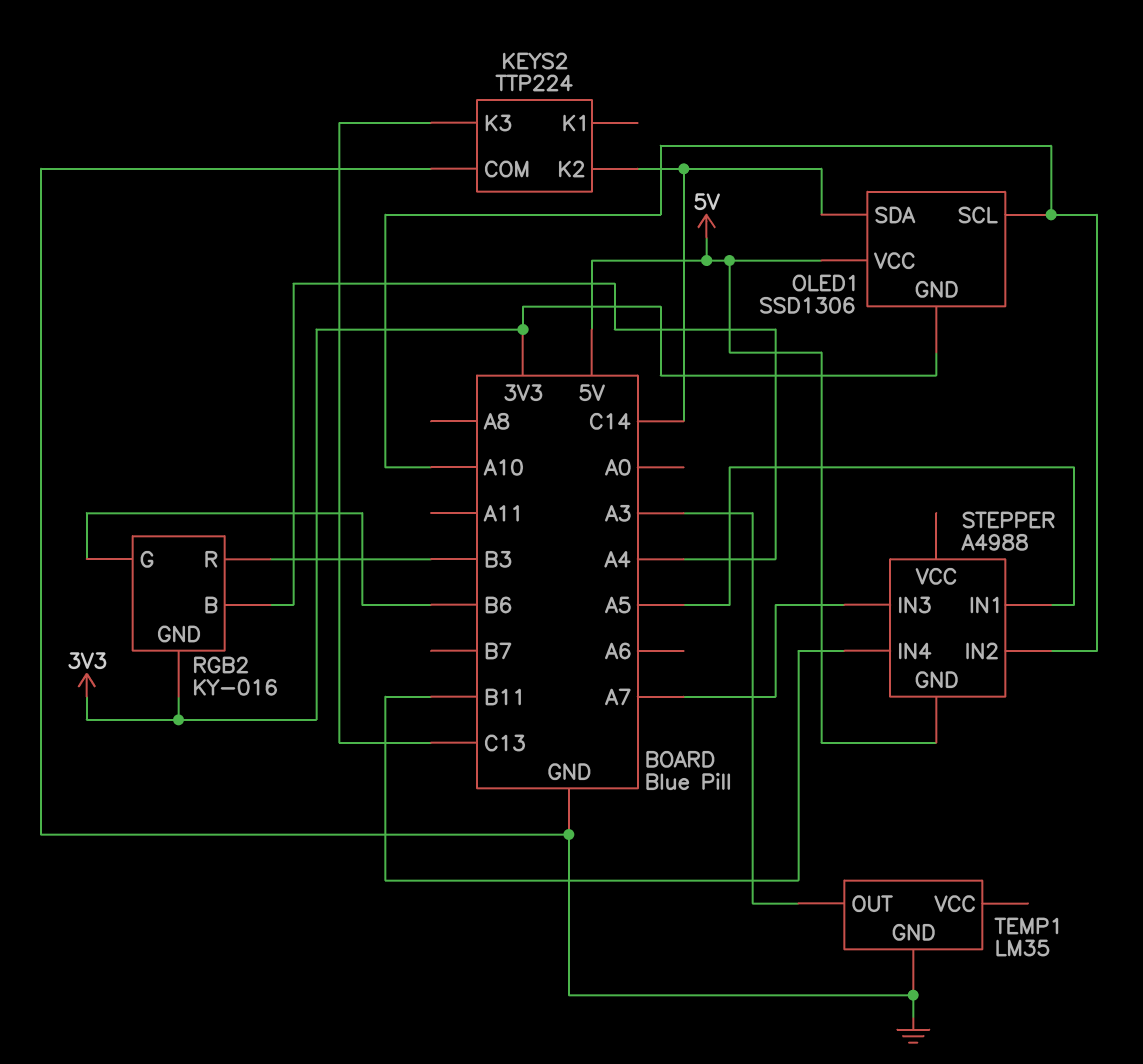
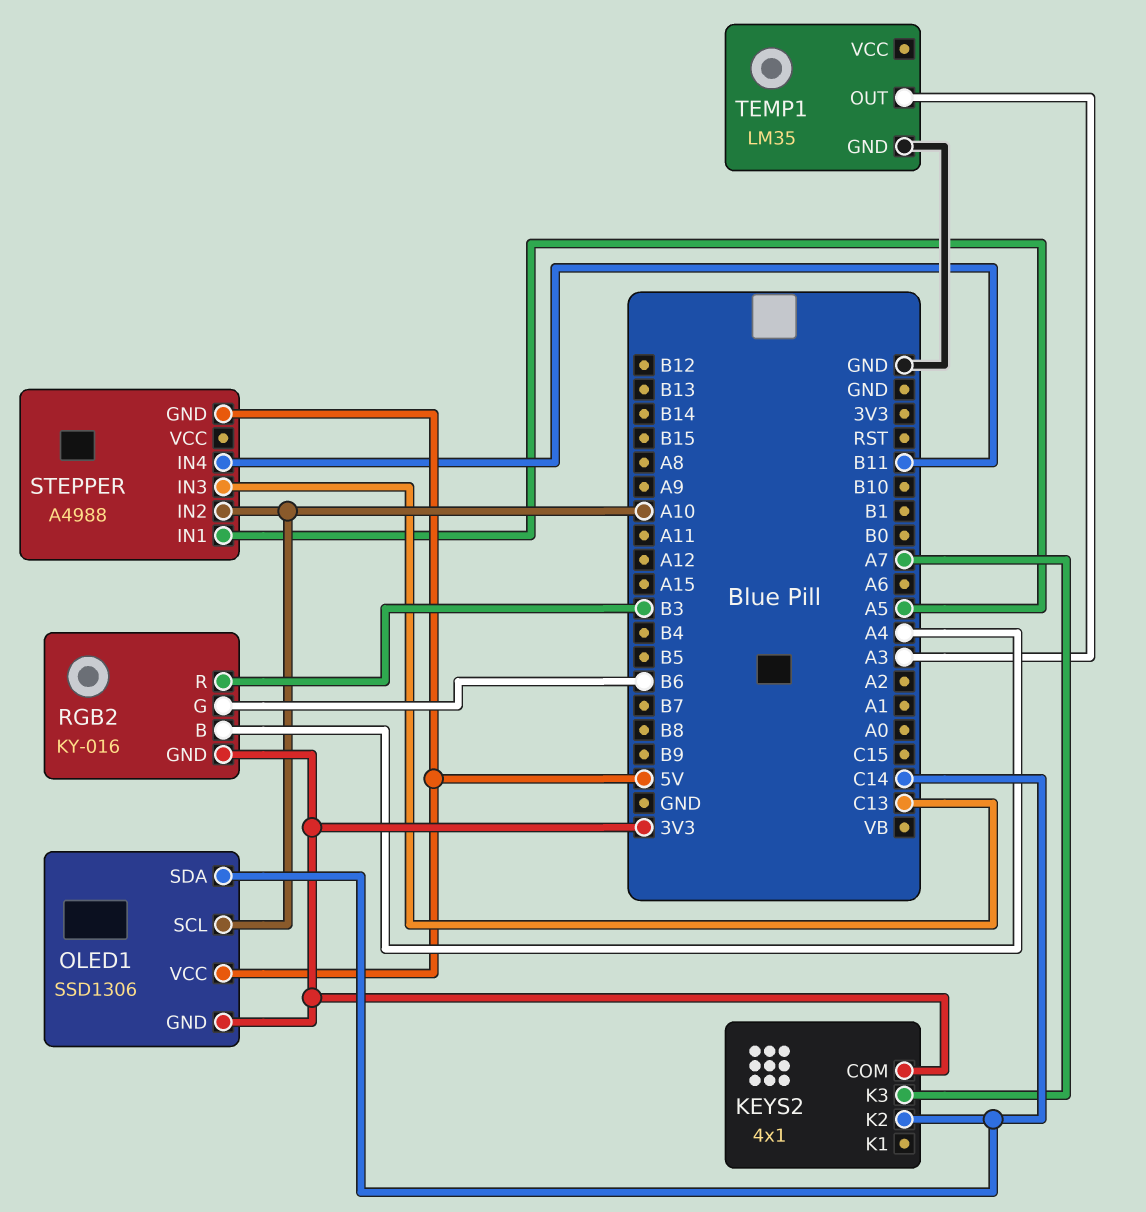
KEYS2: TTP224 -> 4x1
KEYS2 pin COM: GND -> 3V3
KEYS2 pin K3: C13 -> A7
STEPPER pin IN3: A7 -> C13

